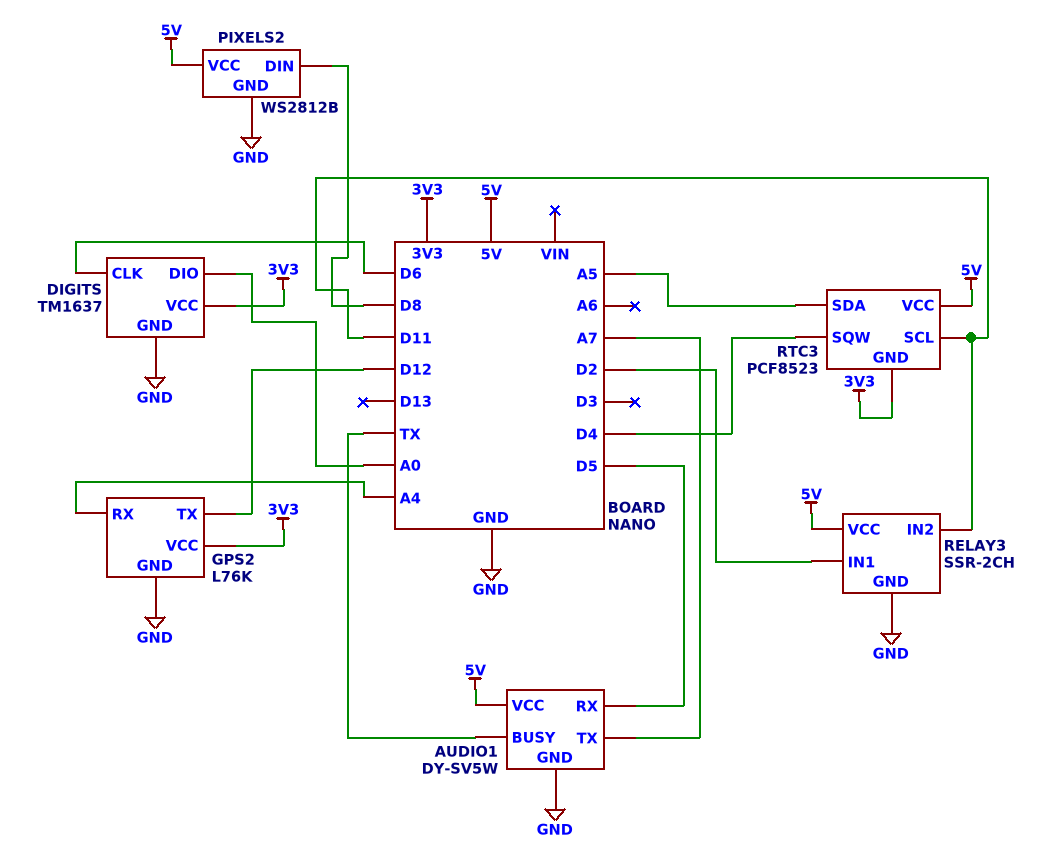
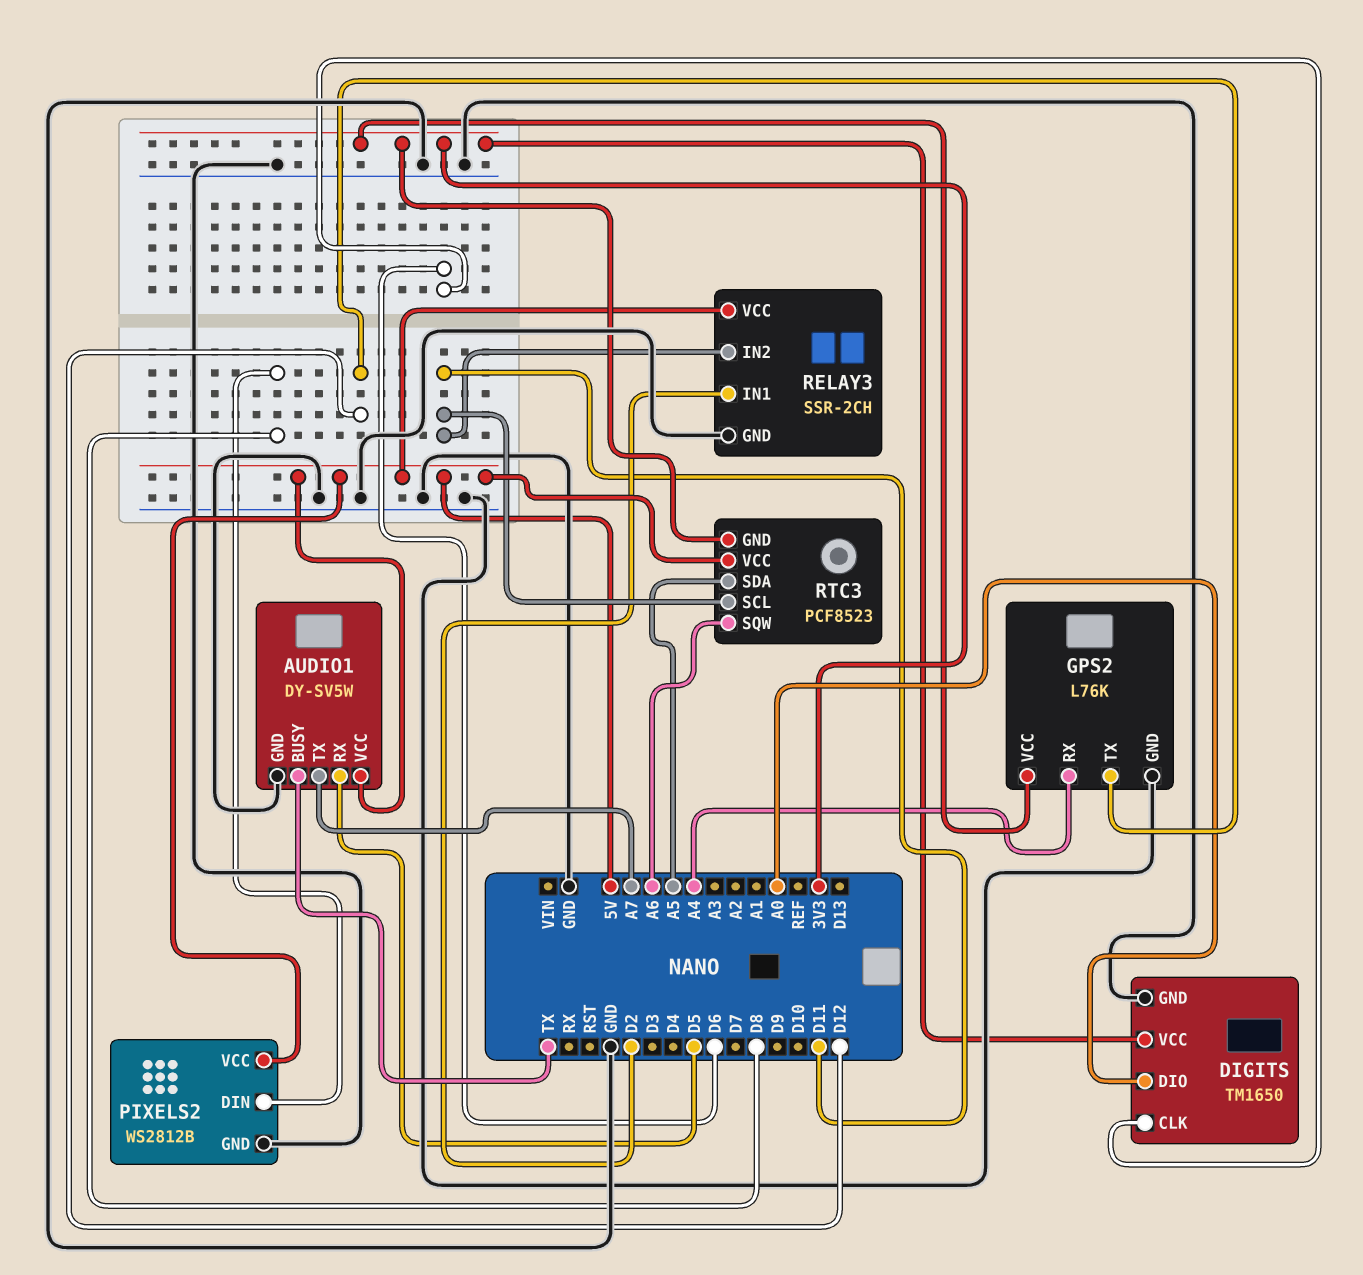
DIGITS: TM1637 -> TM1650
RTC3 pin SQW: D4 -> A6

